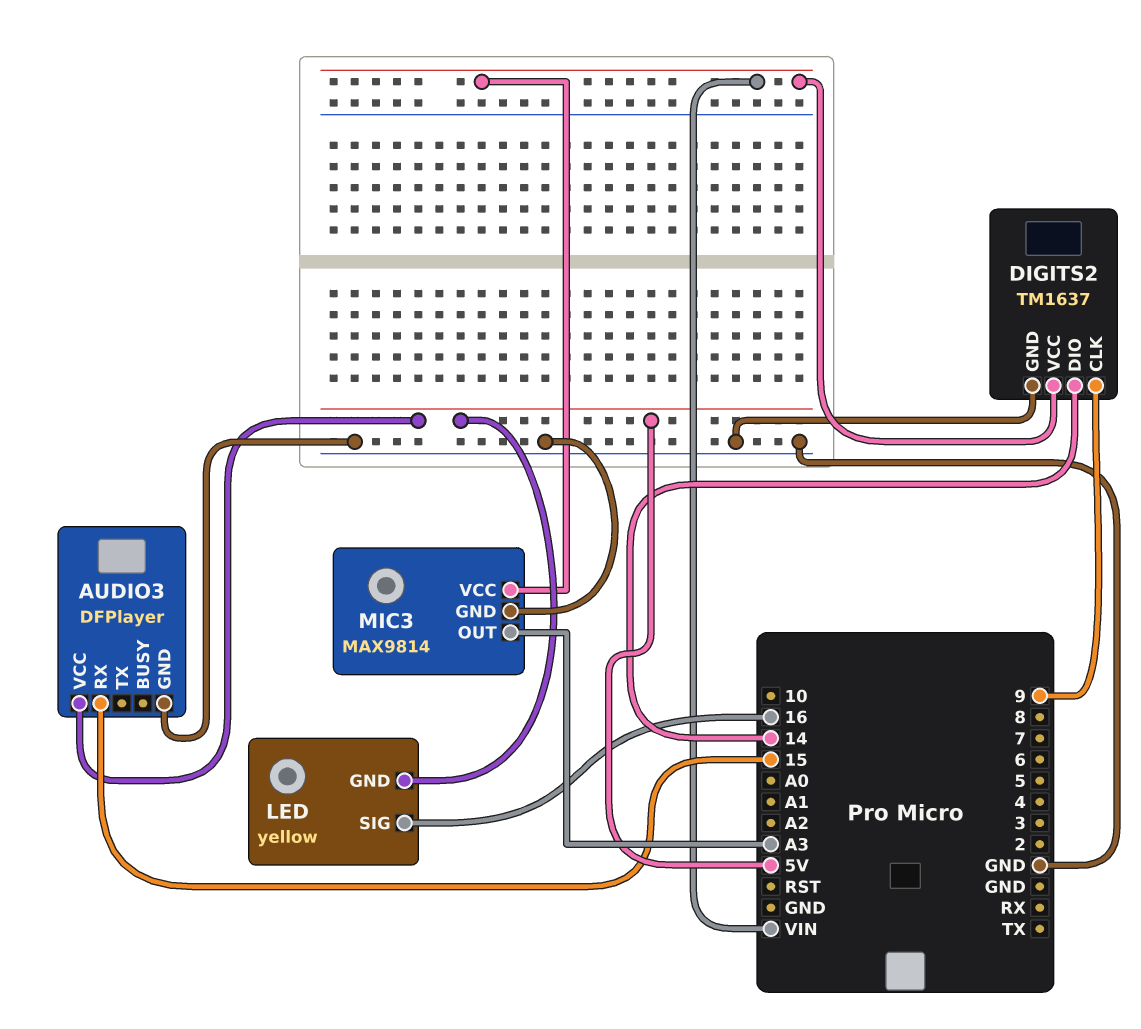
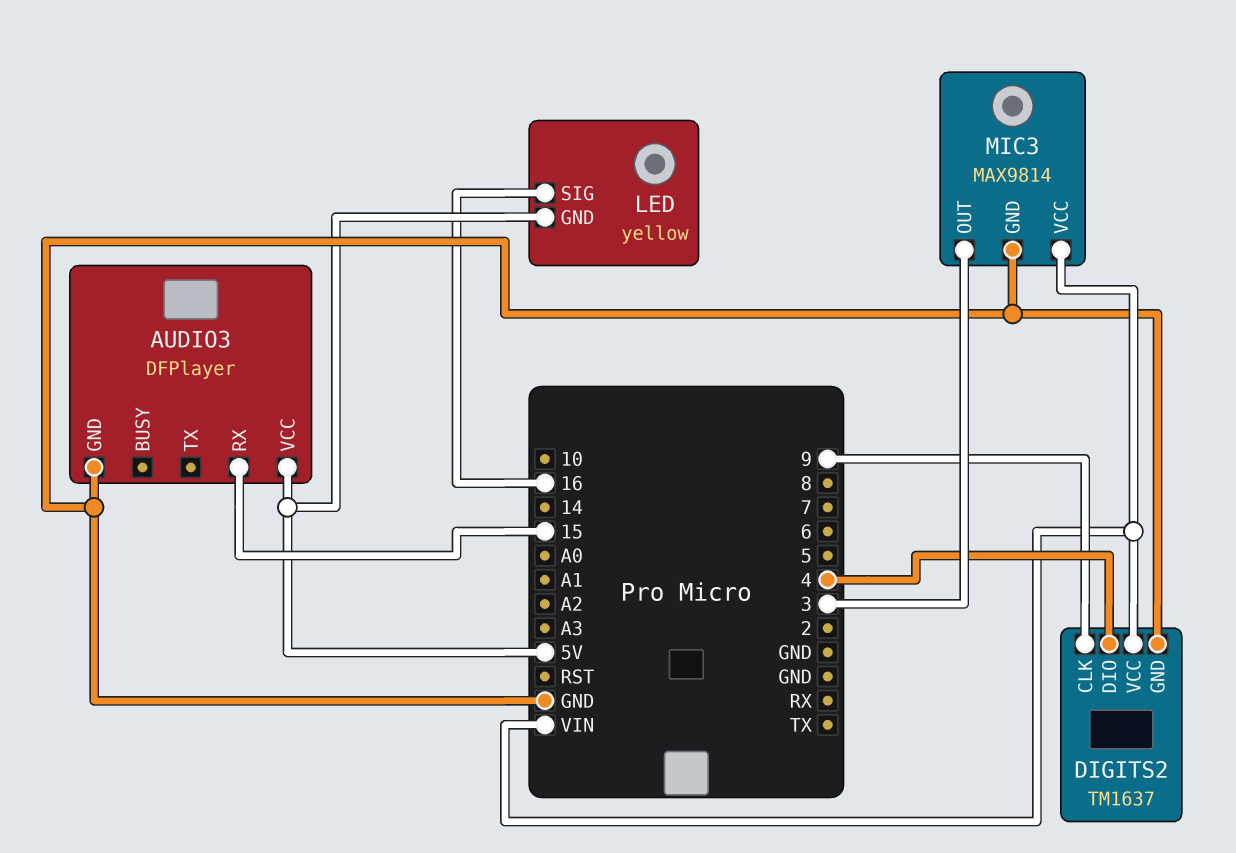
DIGITS2 pin DIO: 14 -> 4
MIC3 pin OUT: A3 -> 3

